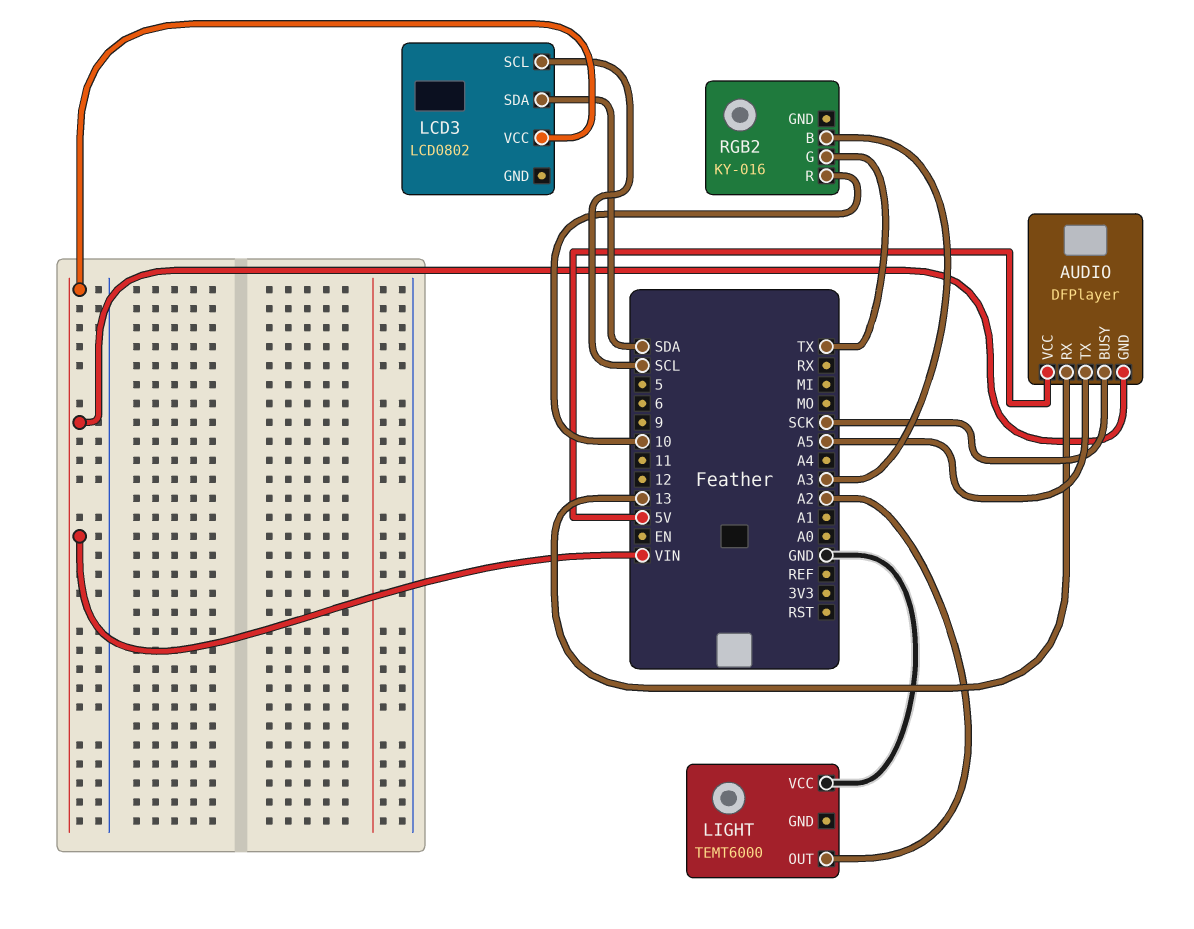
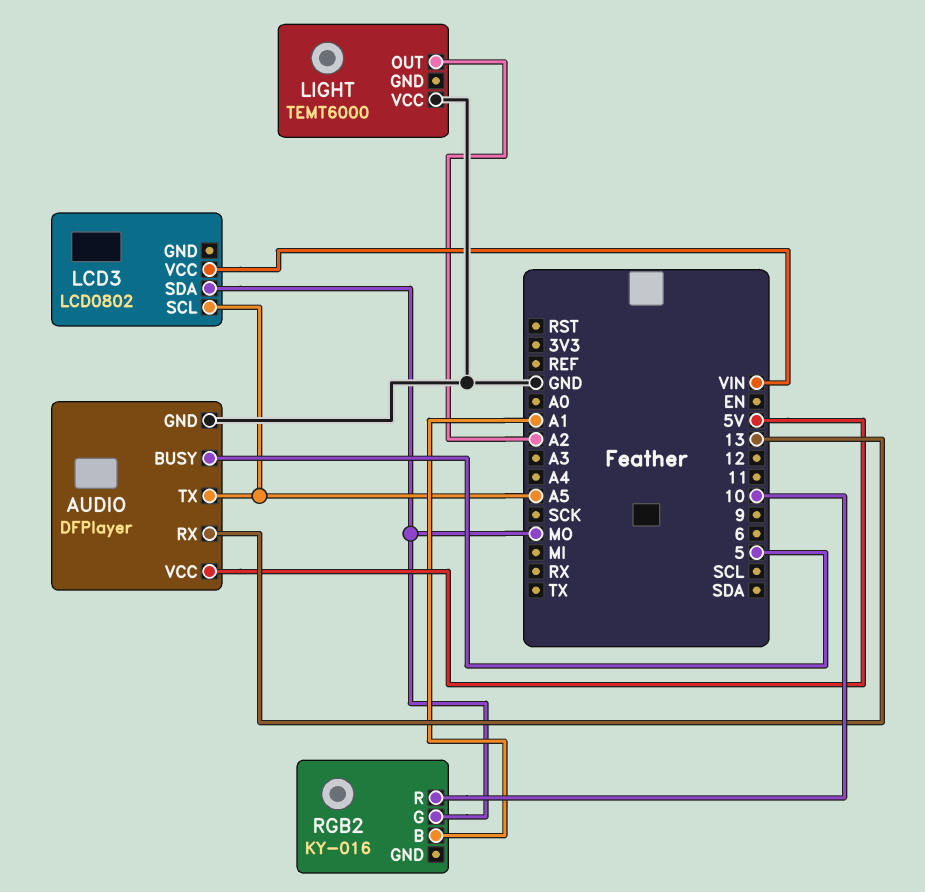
AUDIO pin BUSY: SCK -> 5
AUDIO pin GND: VIN -> GND
LCD3 pin SCL: SCL -> A5
LCD3 pin SDA: SDA -> MO
RGB2 pin B: A3 -> A1
RGB2 pin G: TX -> MO

